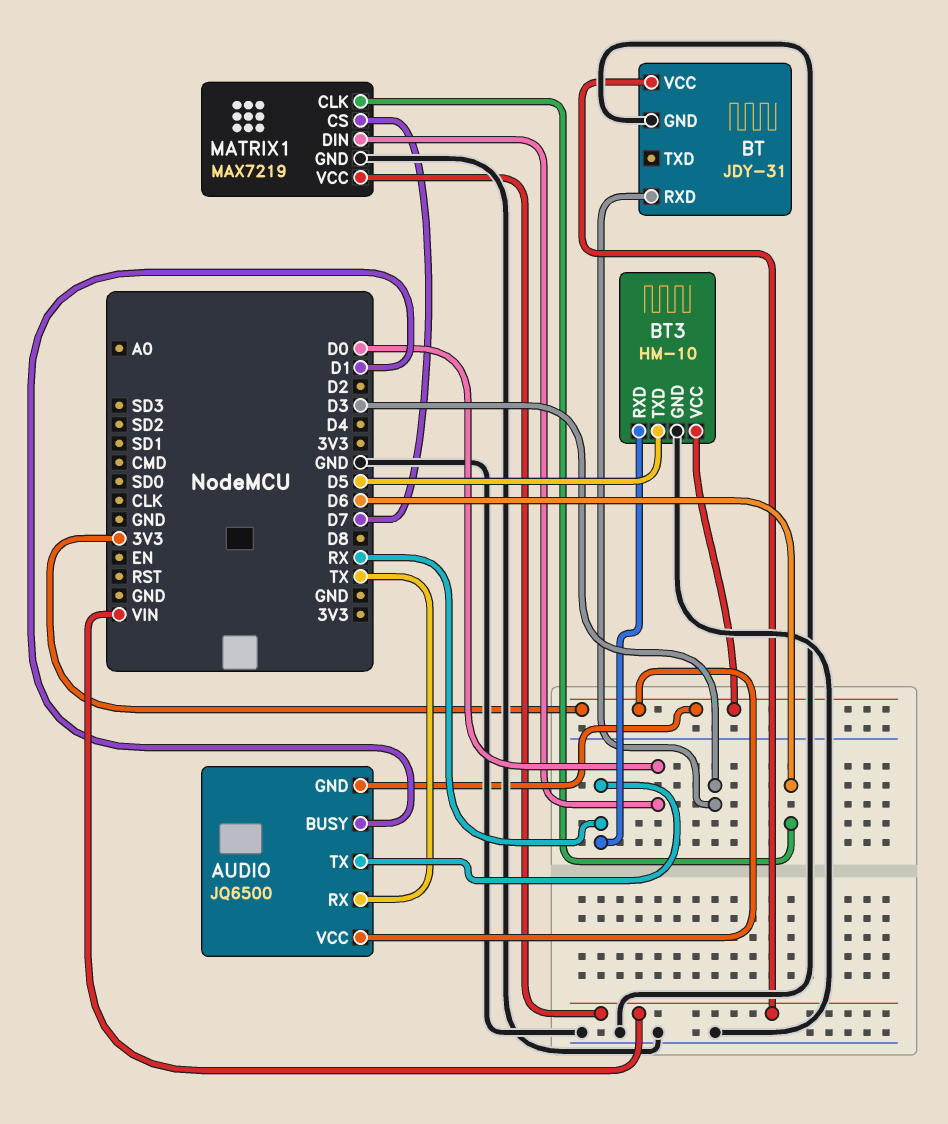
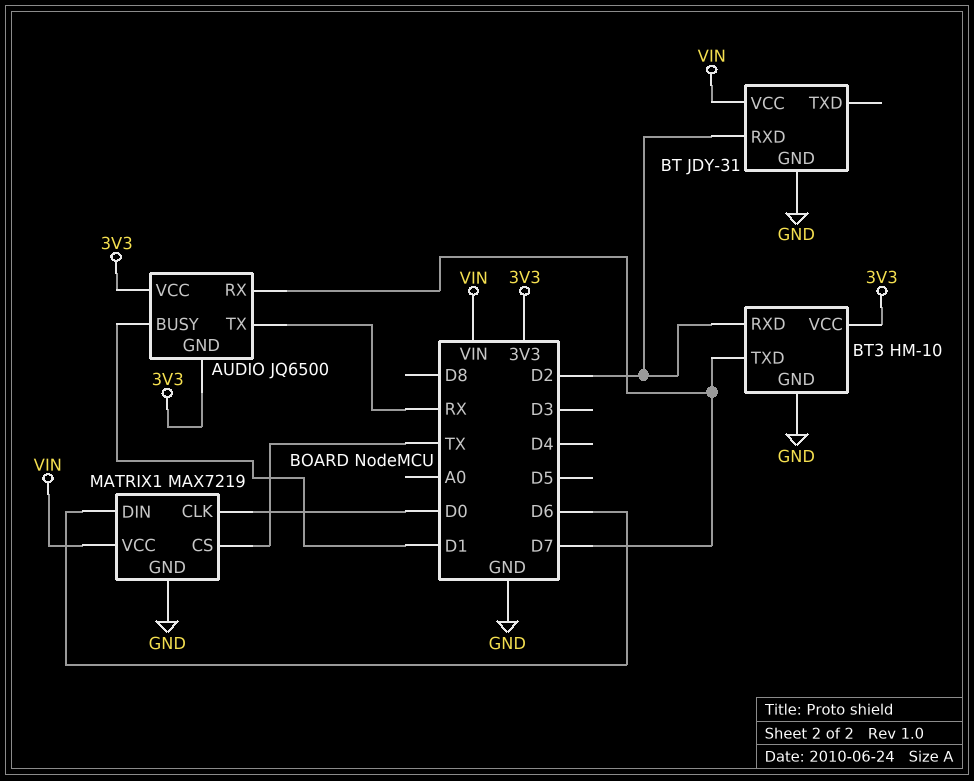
AUDIO pin RX: TX -> D7
BT pin RXD: D3 -> D2
BT3 pin RXD: RX -> D2
BT3 pin TXD: D5 -> D7
MATRIX1 pin CLK: D6 -> D0
MATRIX1 pin CS: D7 -> TX
MATRIX1 pin DIN: D0 -> D6

